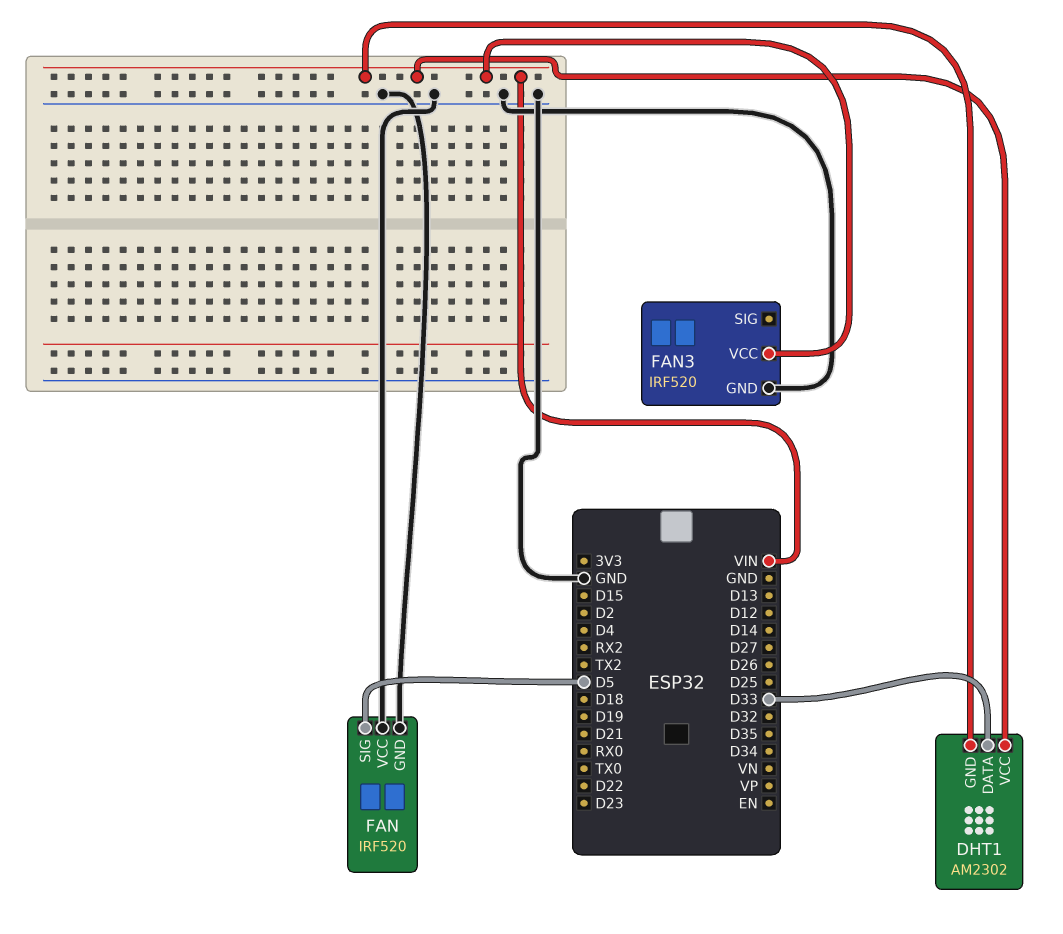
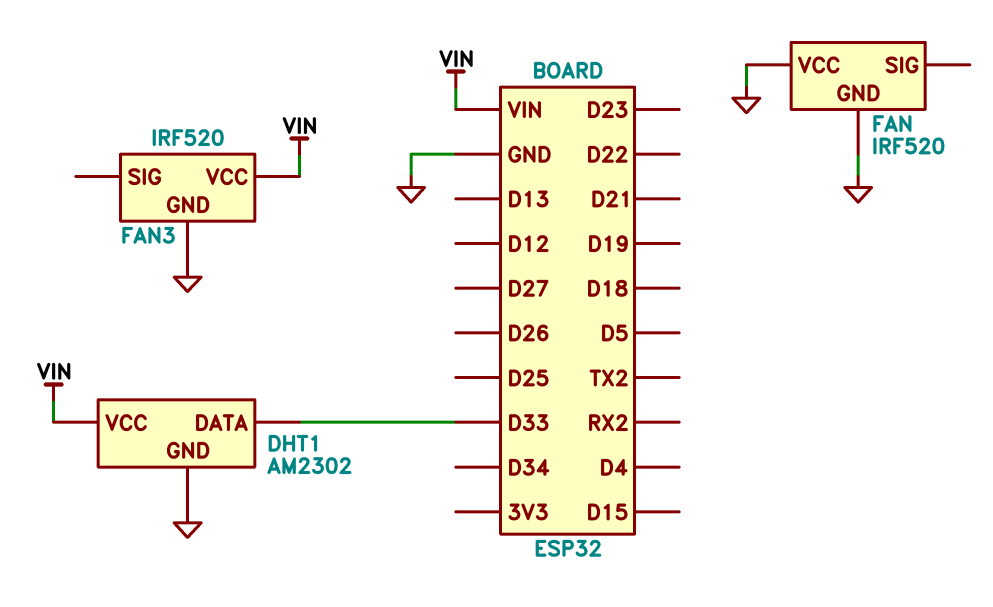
DHT1 pin GND: VIN -> GND
FAN pin SIG: D5 -> none

